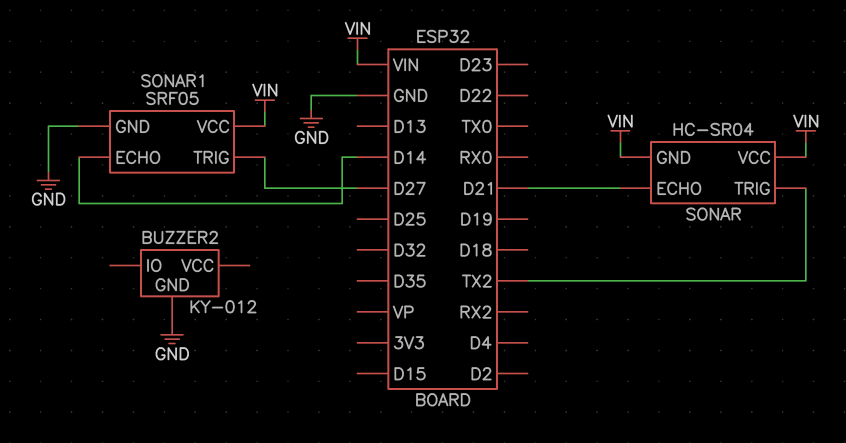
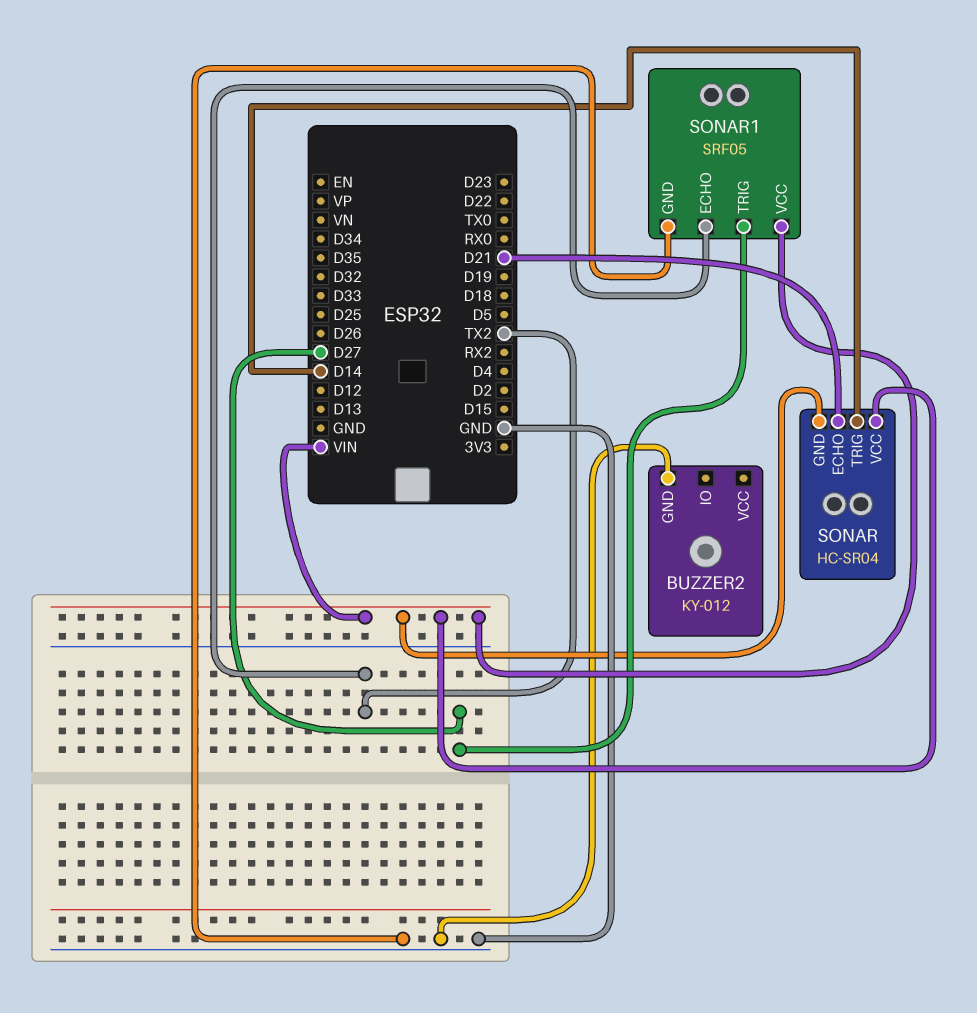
SONAR pin TRIG: TX2 -> D14
SONAR1 pin ECHO: D14 -> TX2

